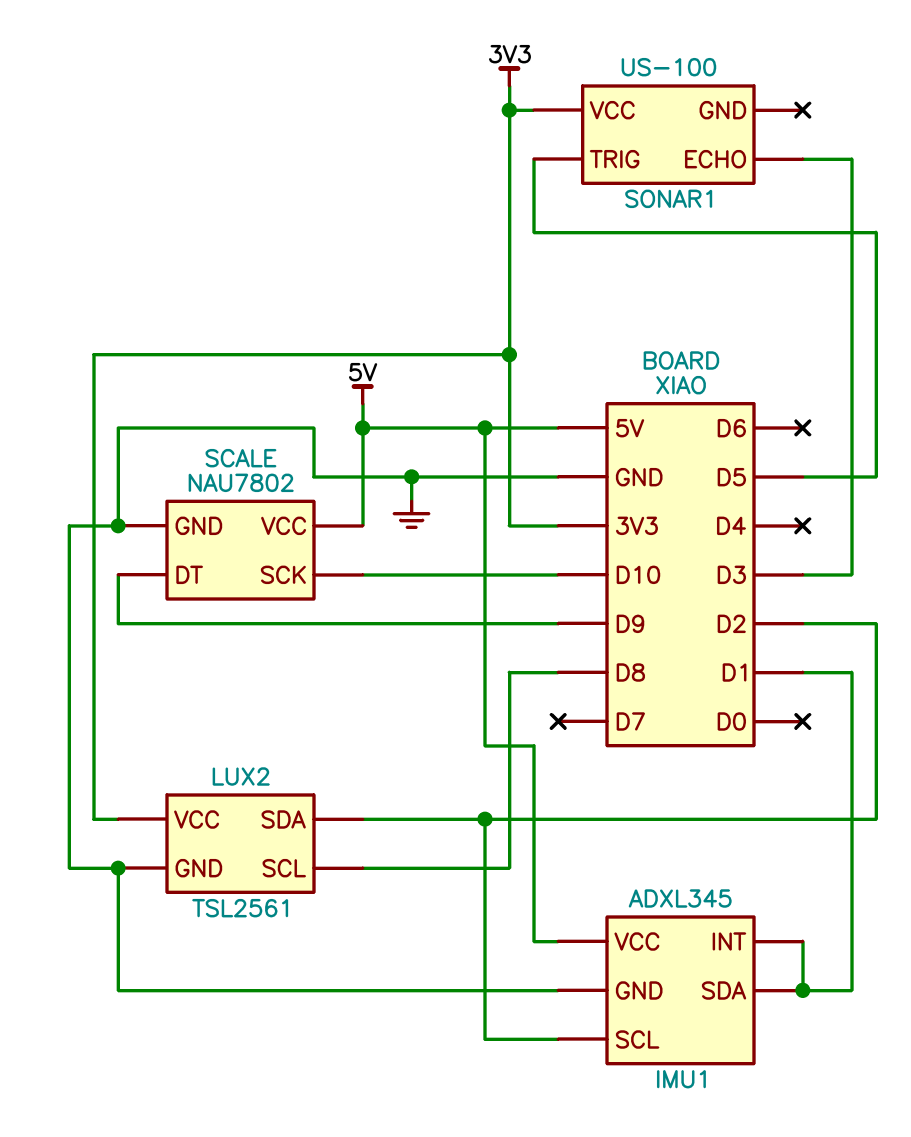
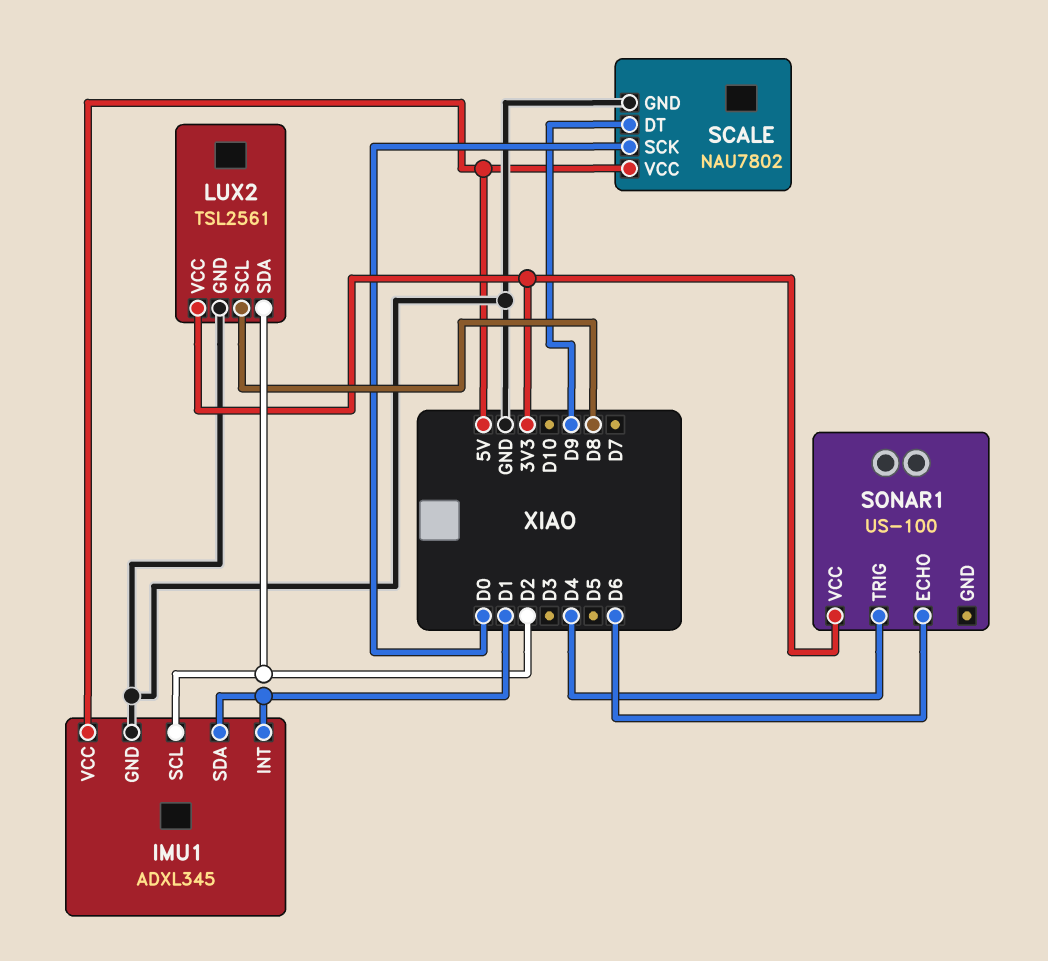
SCALE pin SCK: D10 -> D0
SONAR1 pin ECHO: D3 -> D6
SONAR1 pin TRIG: D5 -> D4

